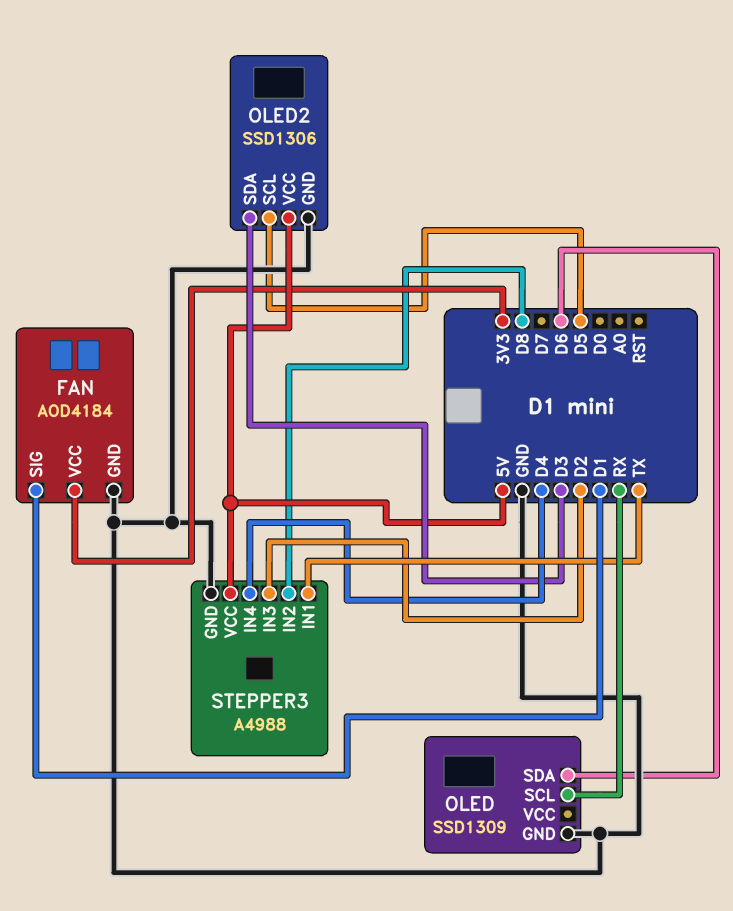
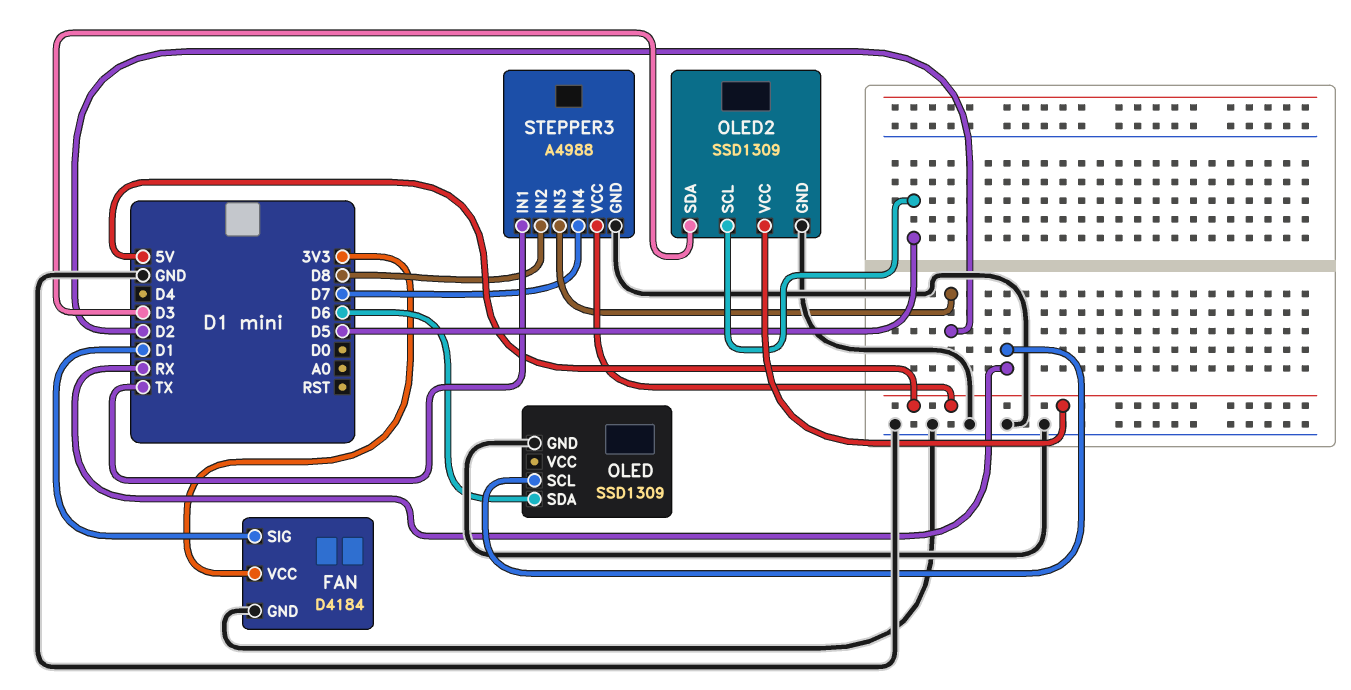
FAN: AOD4184 -> D4184
OLED2: SSD1306 -> SSD1309
STEPPER3 pin IN4: D4 -> D7

